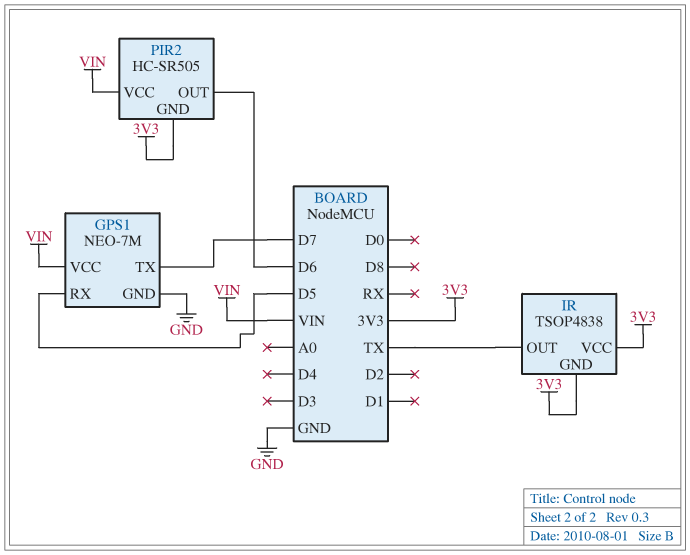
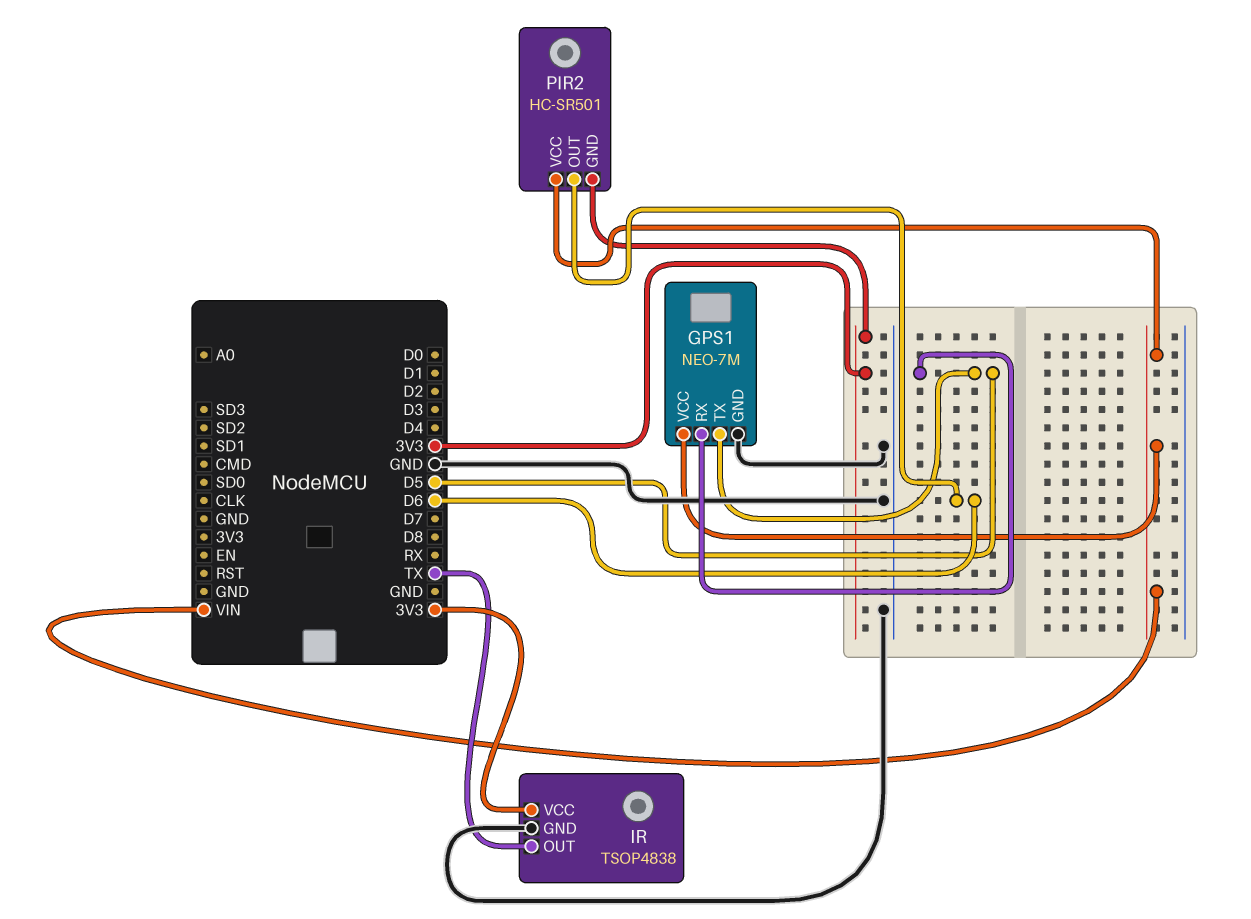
GPS1 pin TX: D7 -> D5
IR pin GND: 3V3 -> GND
PIR2: HC-SR505 -> HC-SR501

